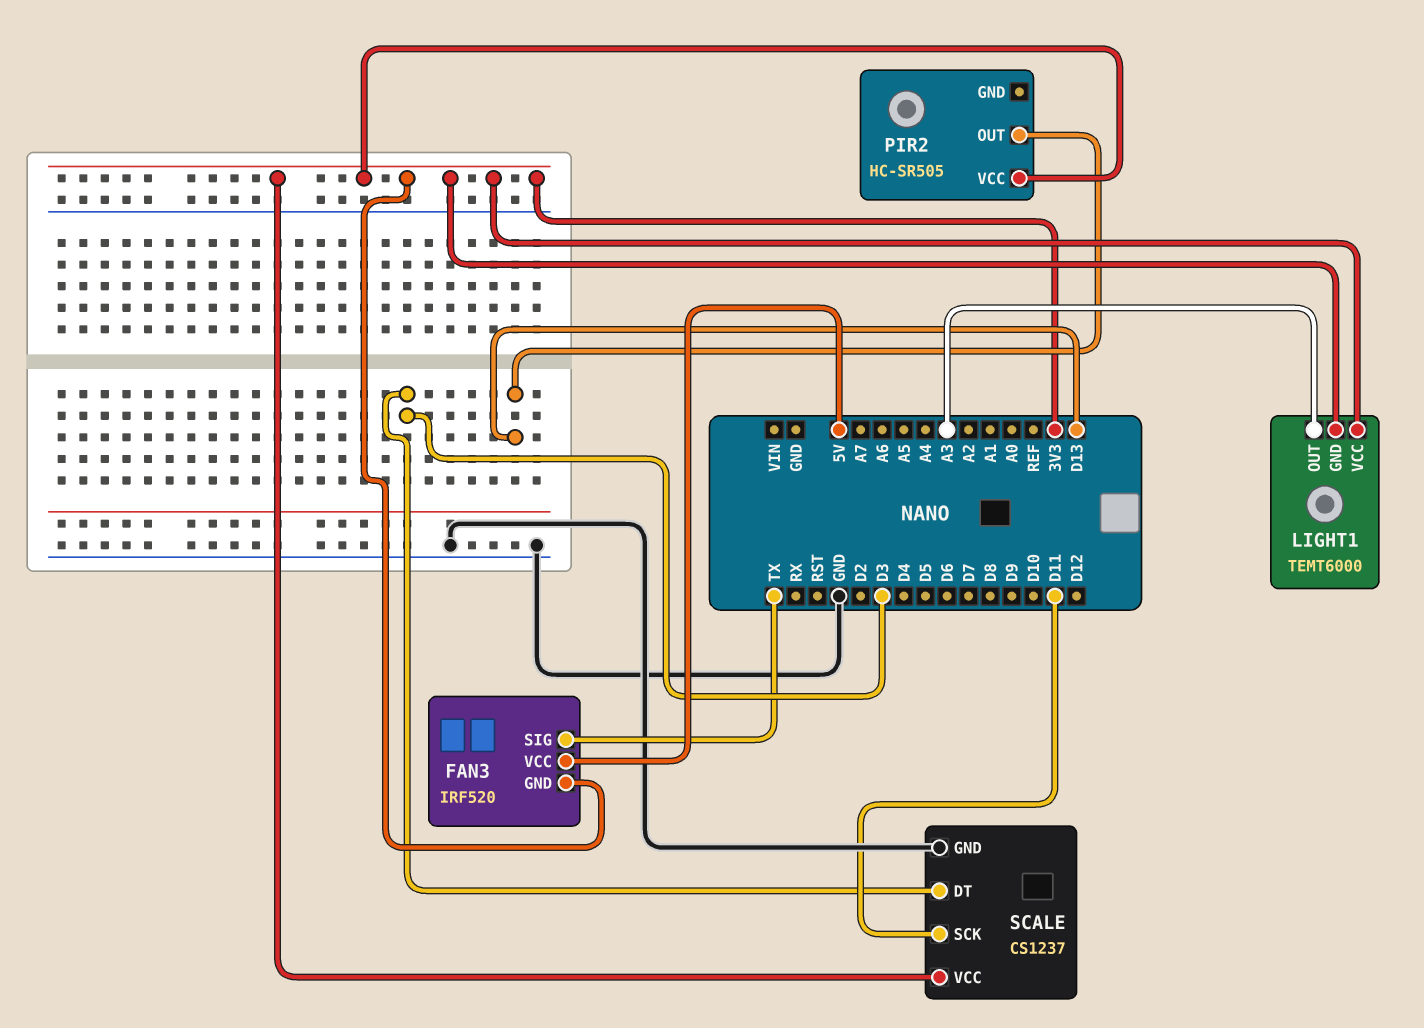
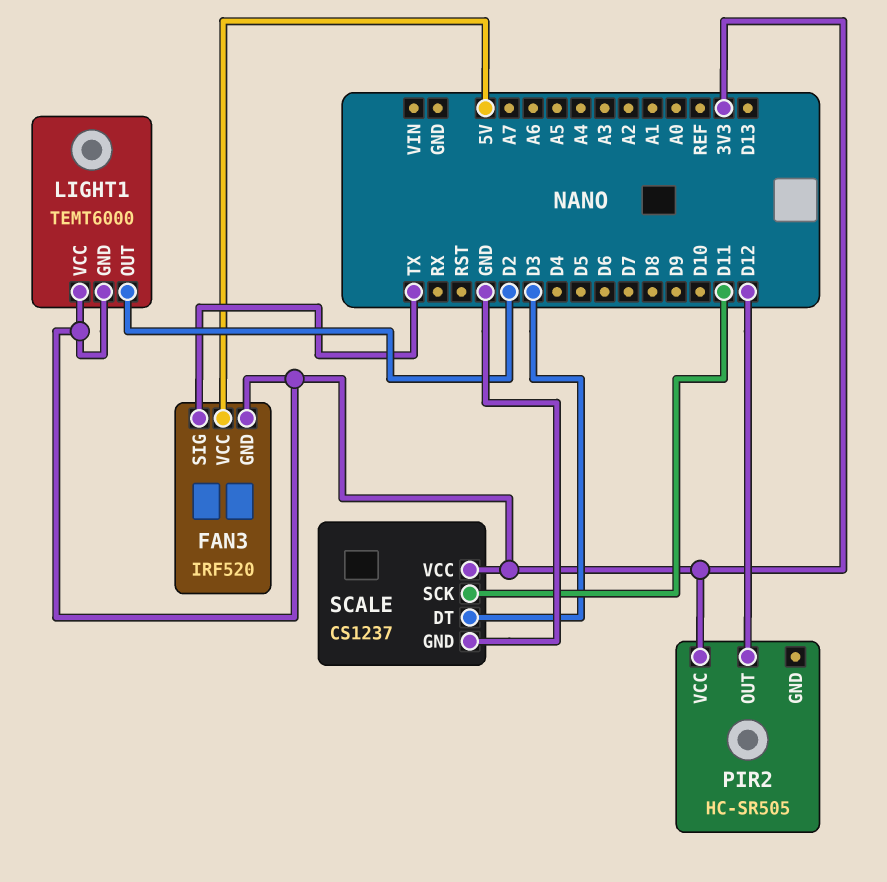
LIGHT1 pin OUT: A3 -> D2
PIR2 pin OUT: D13 -> D12

